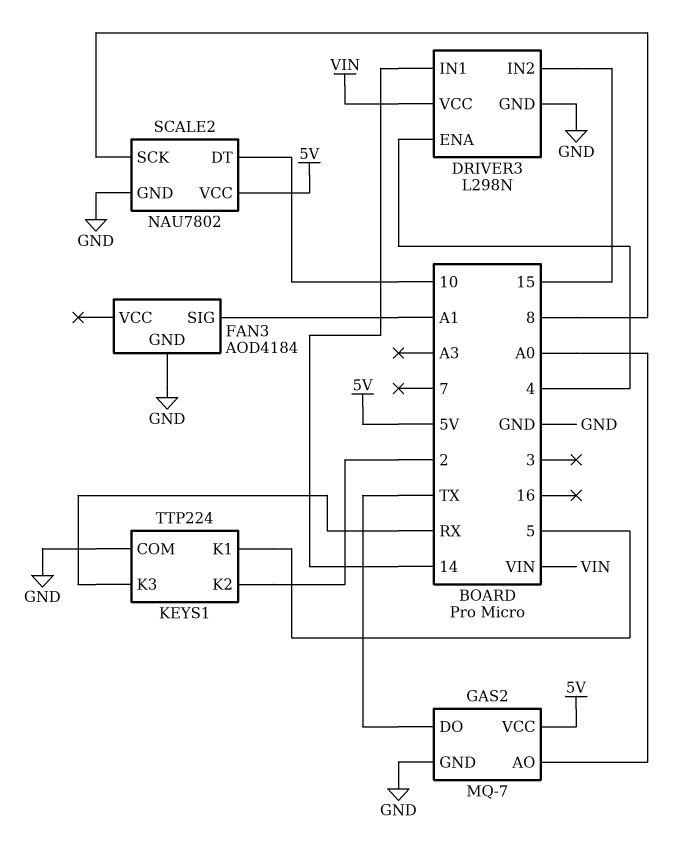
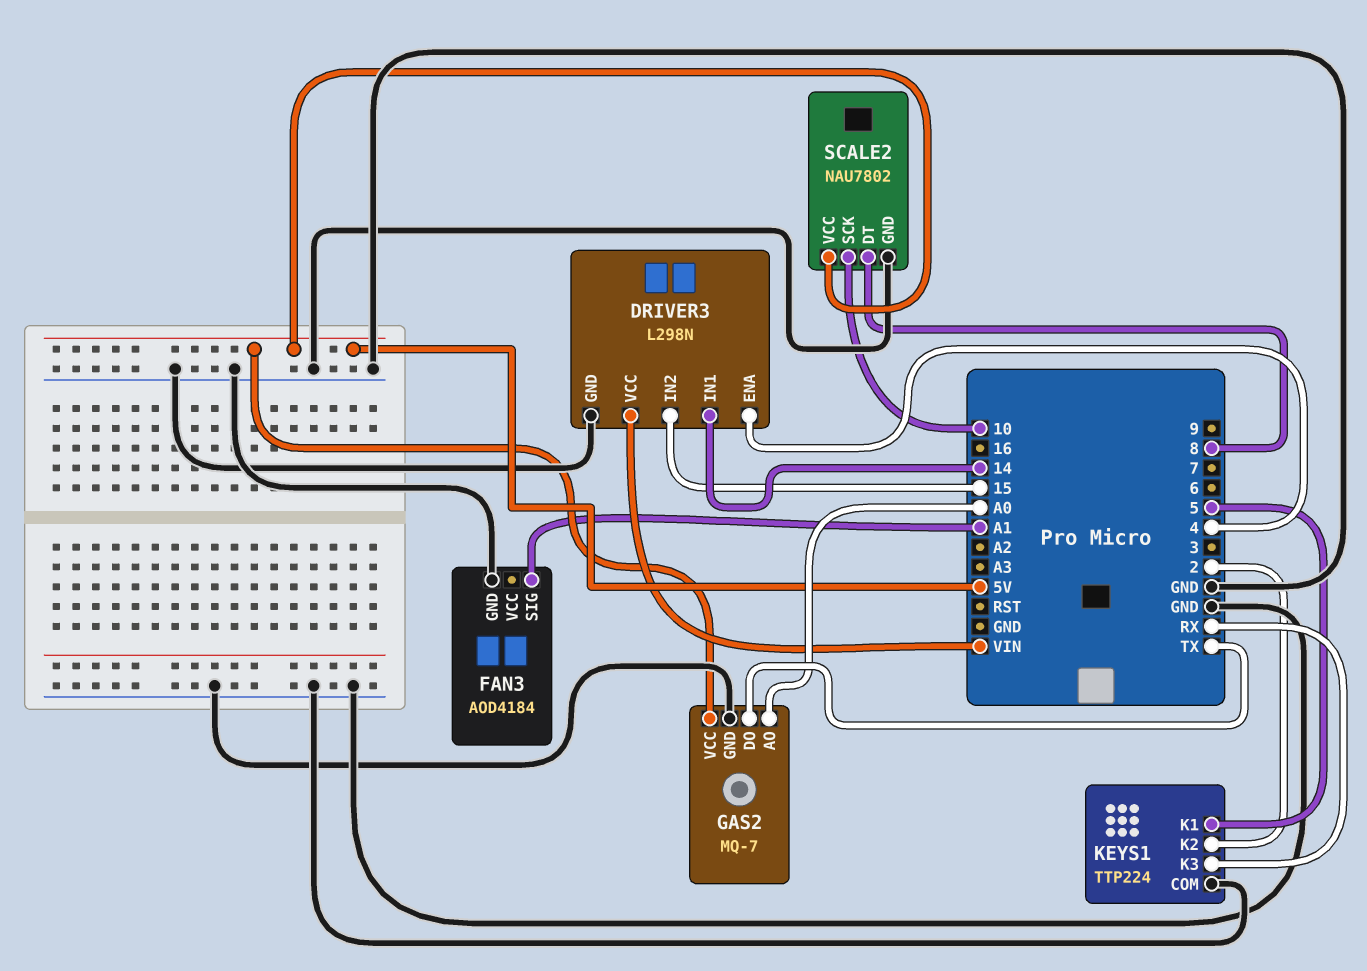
SCALE2 pin DT: 10 -> 8
SCALE2 pin SCK: 8 -> 10

